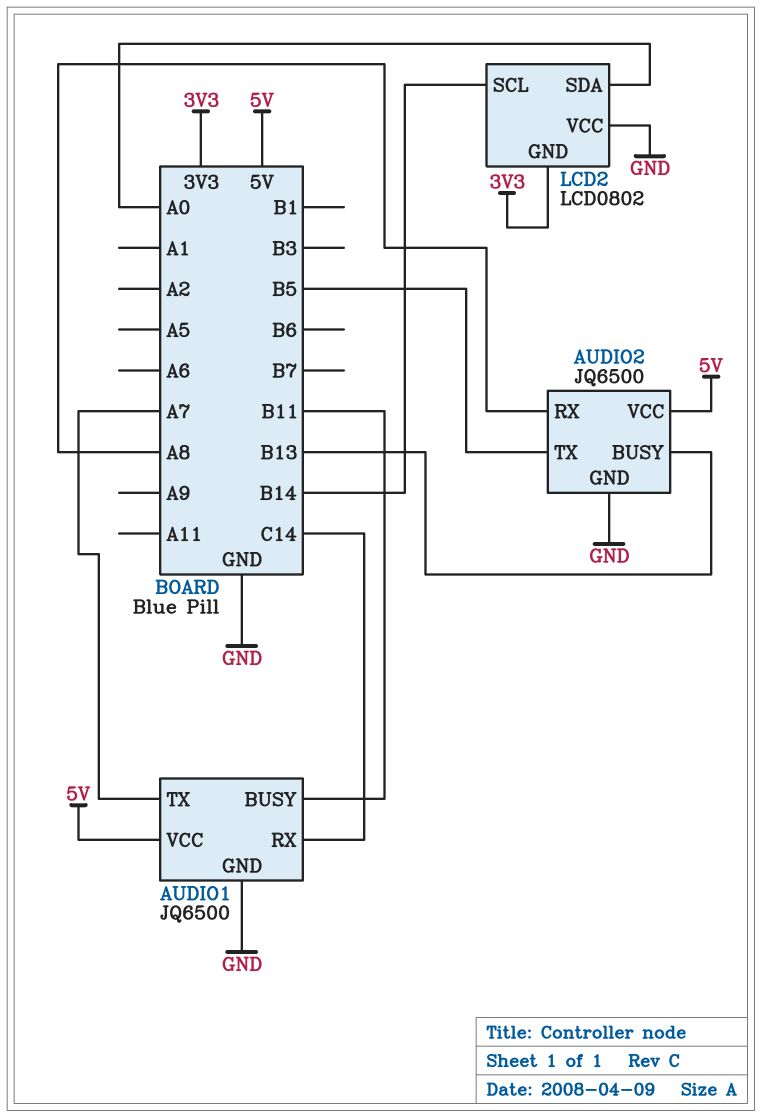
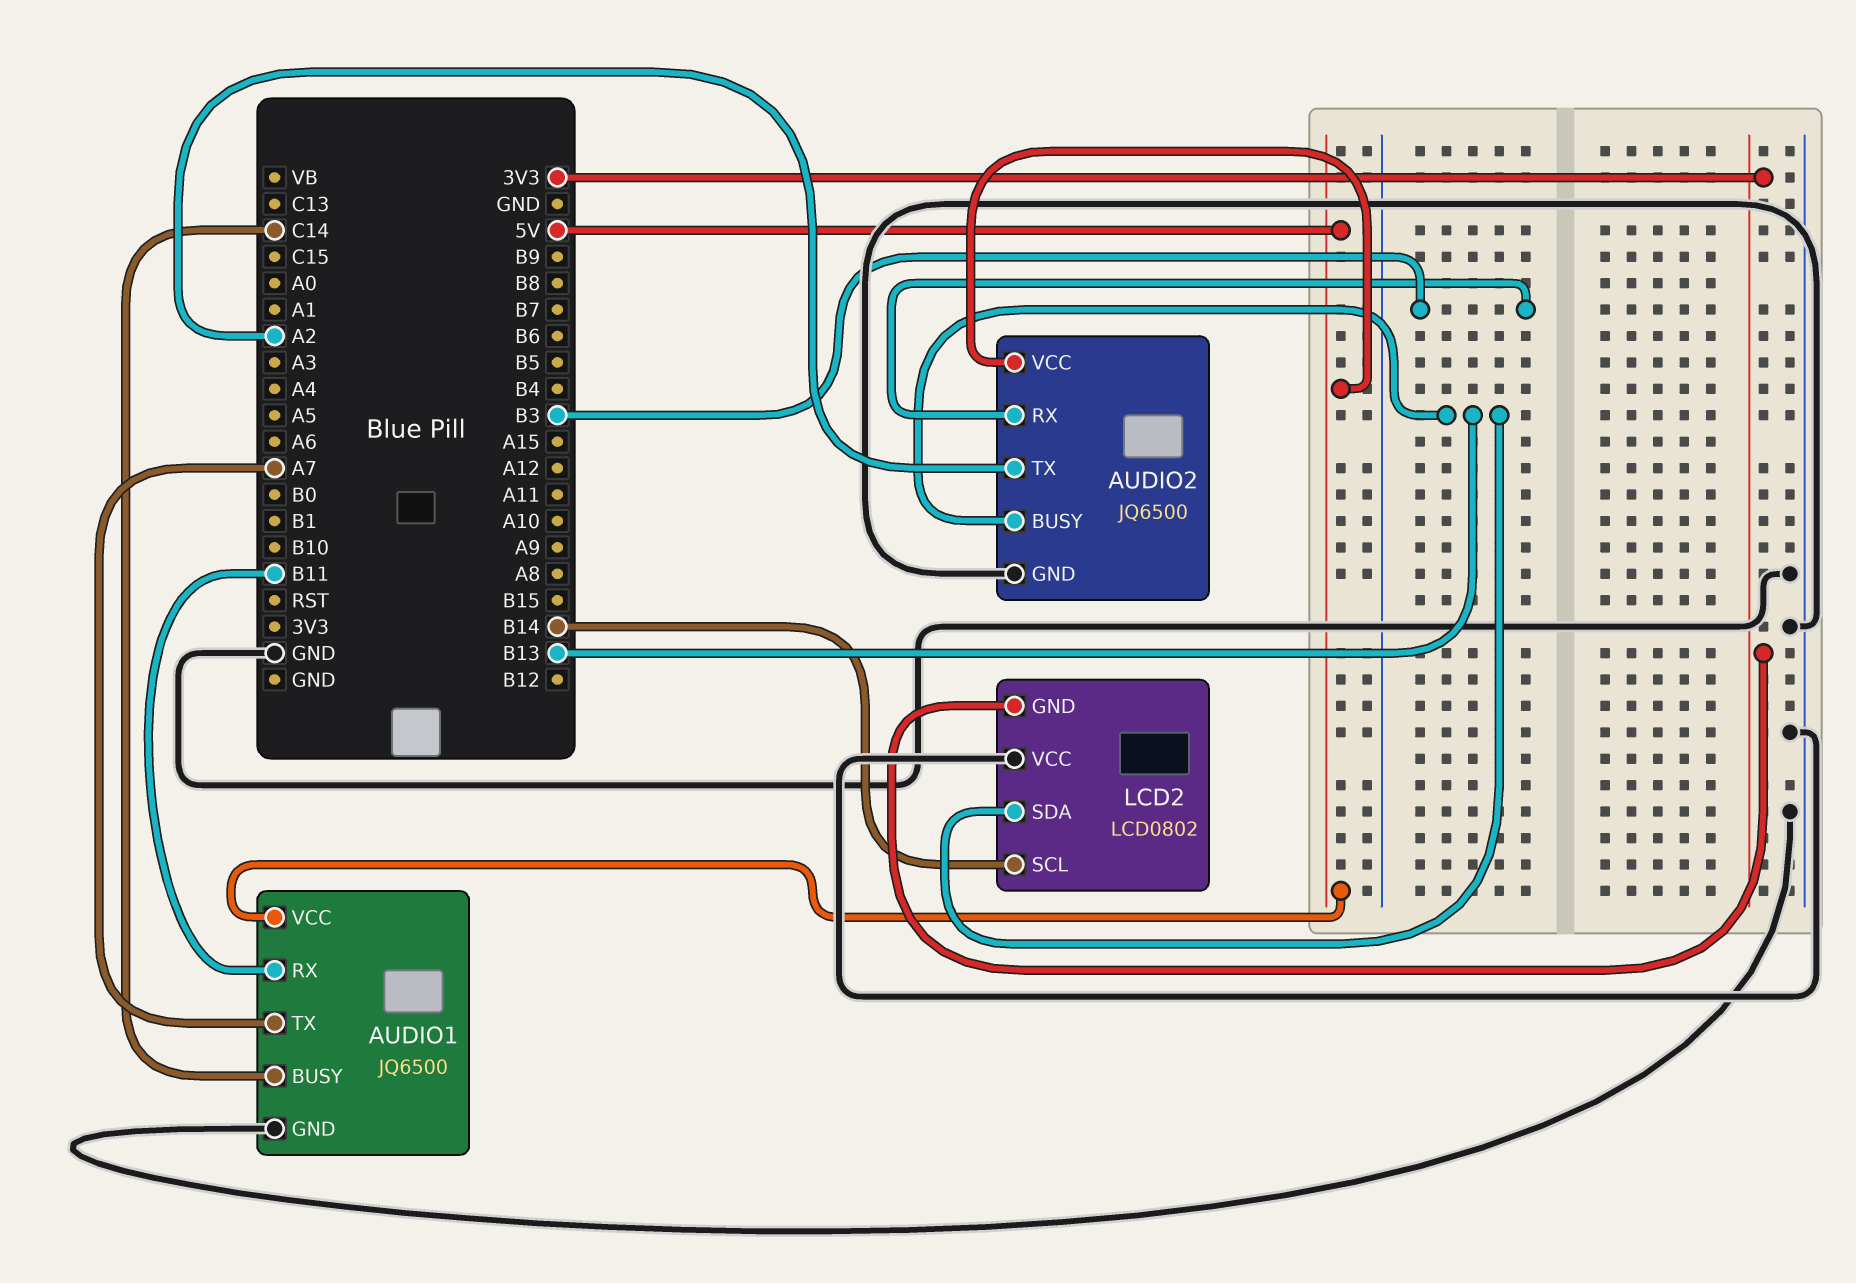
AUDIO1 pin BUSY: B11 -> C14
AUDIO1 pin RX: C14 -> B11
AUDIO2 pin RX: A8 -> B3
AUDIO2 pin TX: B5 -> A2
LCD2 pin SDA: A0 -> B13

